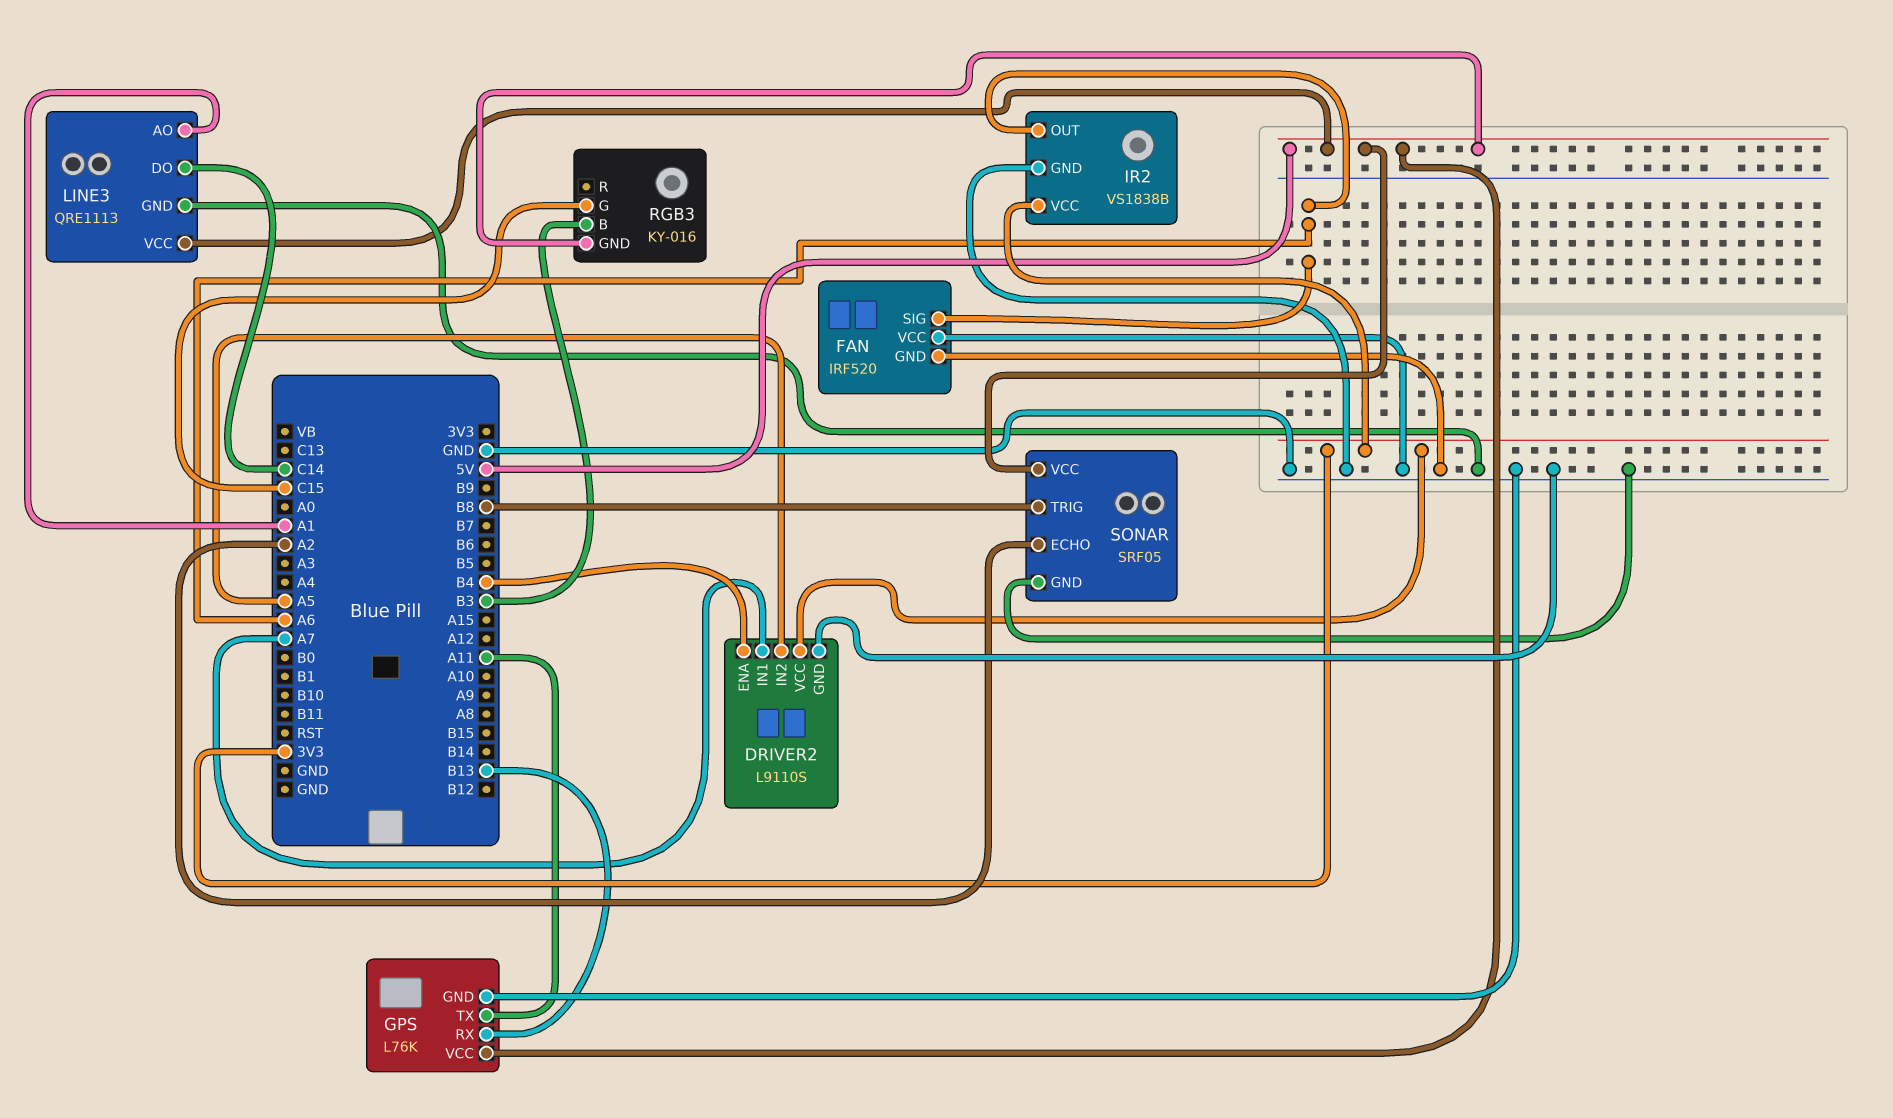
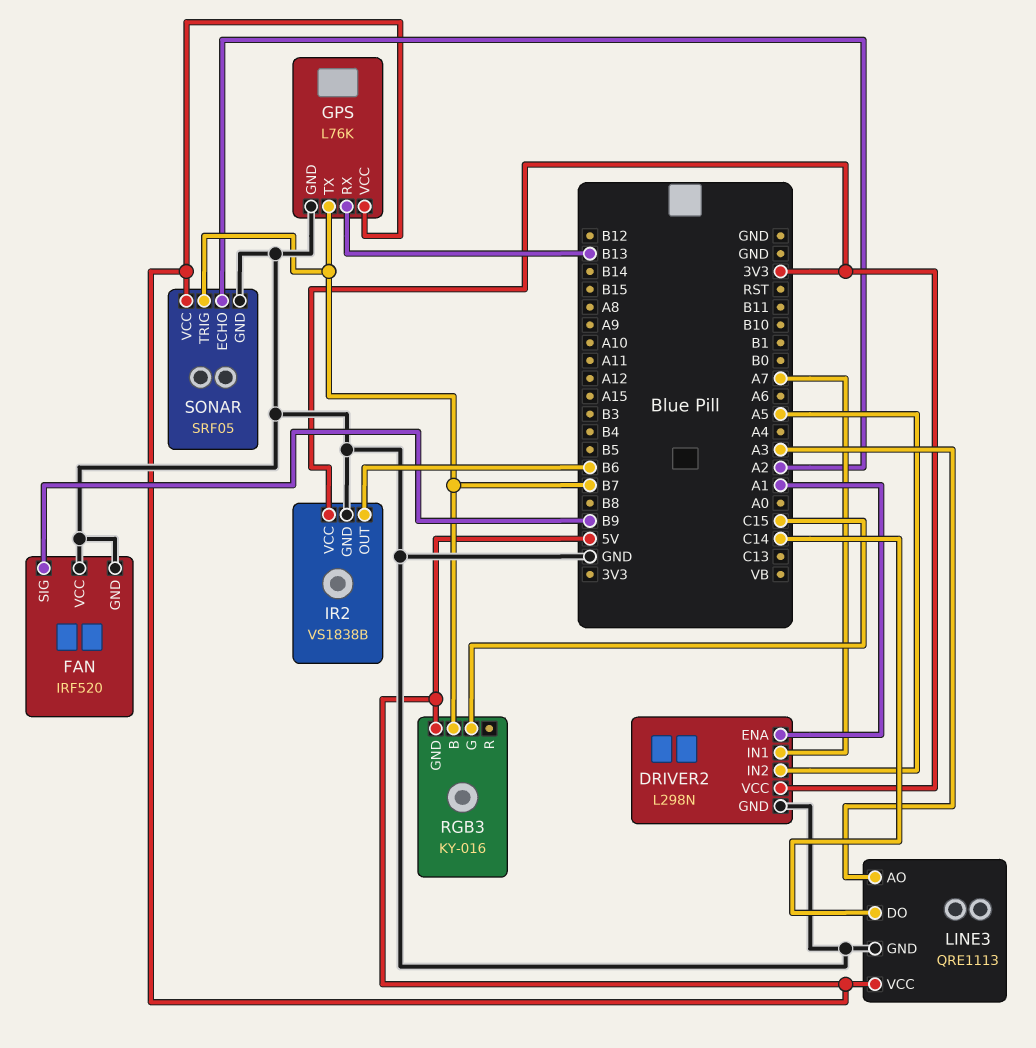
DRIVER2: L9110S -> L298N
DRIVER2 pin ENA: B4 -> A1
FAN pin SIG: A6 -> B9
GPS pin TX: A11 -> B7
IR2 pin OUT: A6 -> B6
LINE3 pin AO: A1 -> A3
RGB3 pin B: B3 -> B7
SONAR pin TRIG: B8 -> B7

